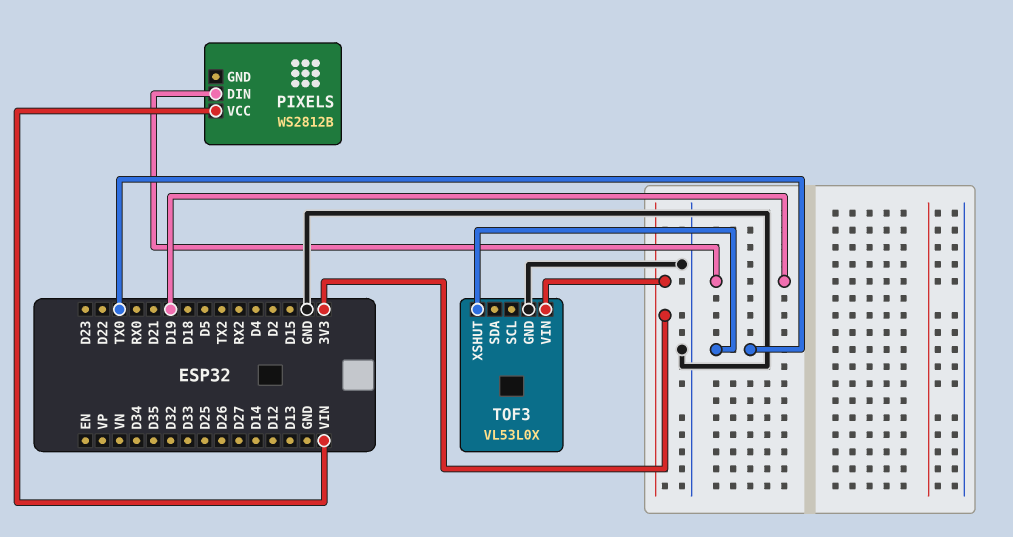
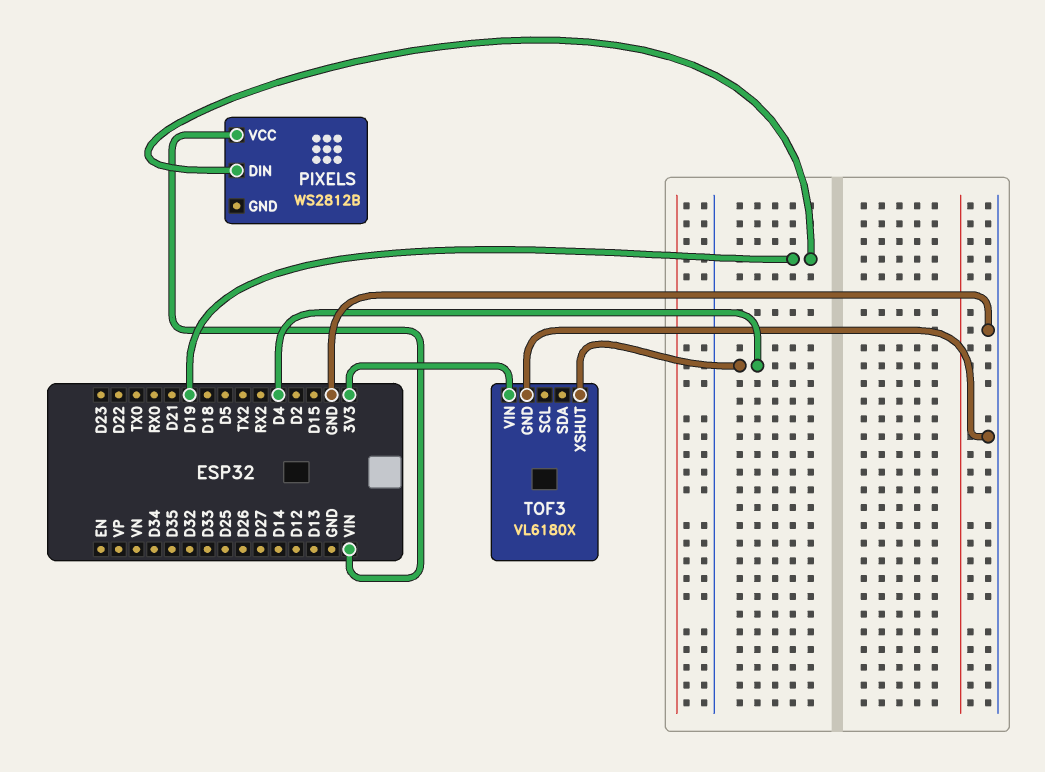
TOF3: VL53L0X -> VL6180X
TOF3 pin XSHUT: TX0 -> D4

